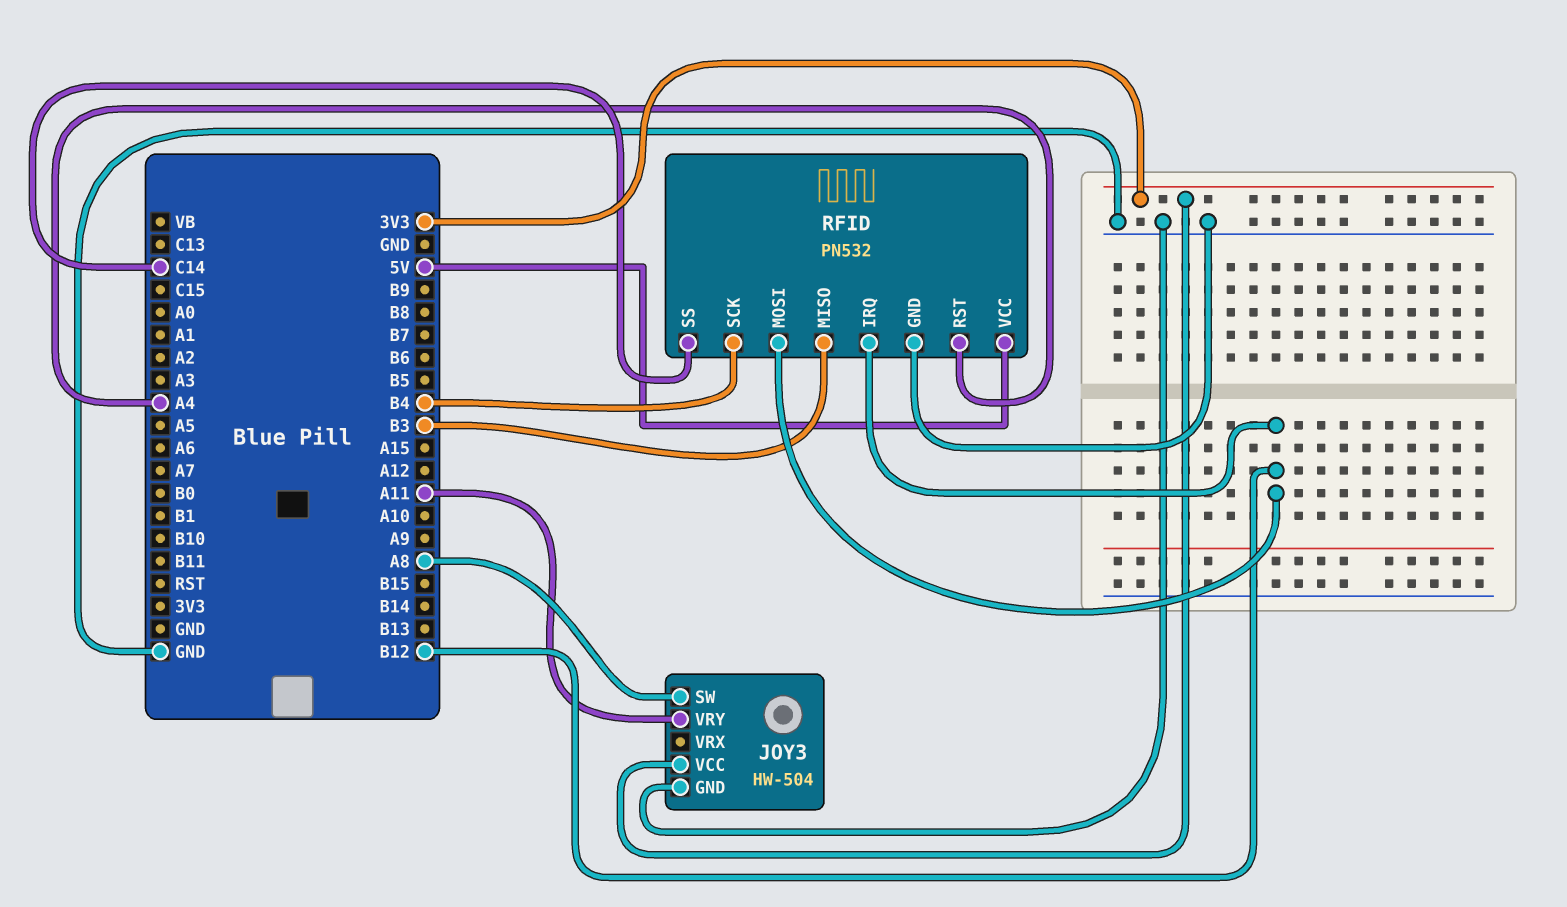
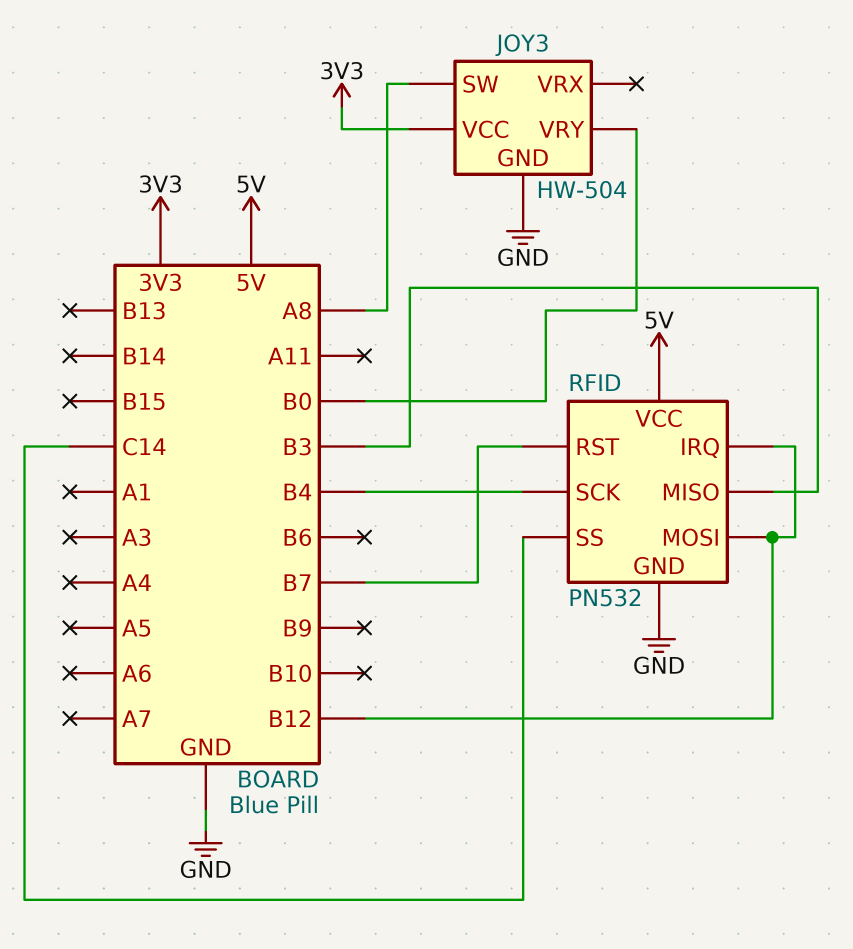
JOY3 pin VRY: A11 -> B0
RFID pin RST: A4 -> B7

